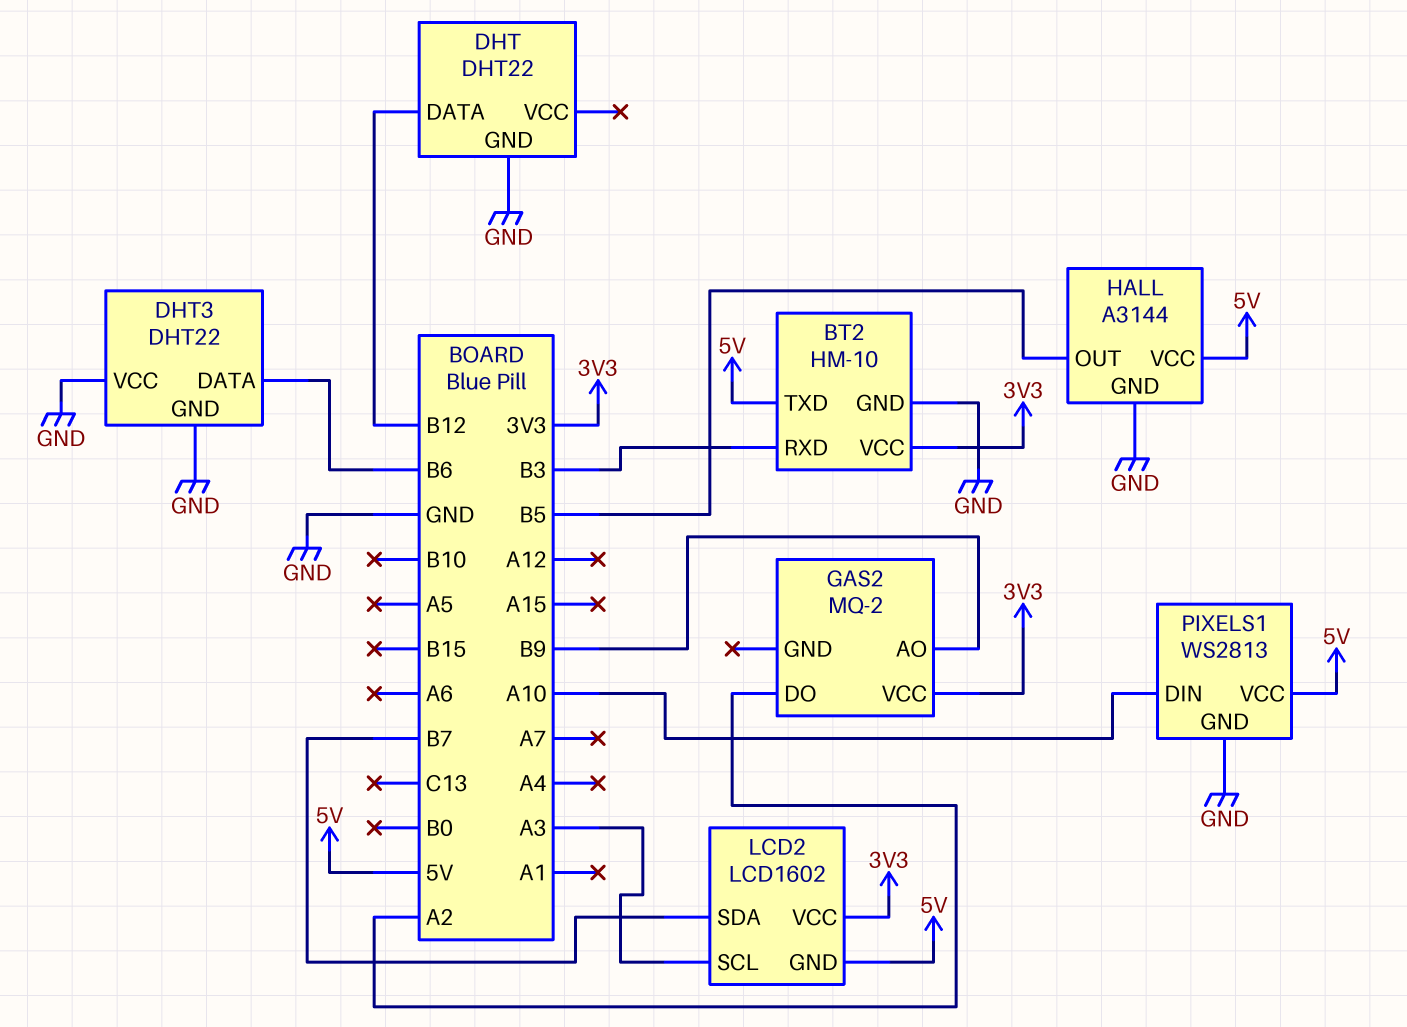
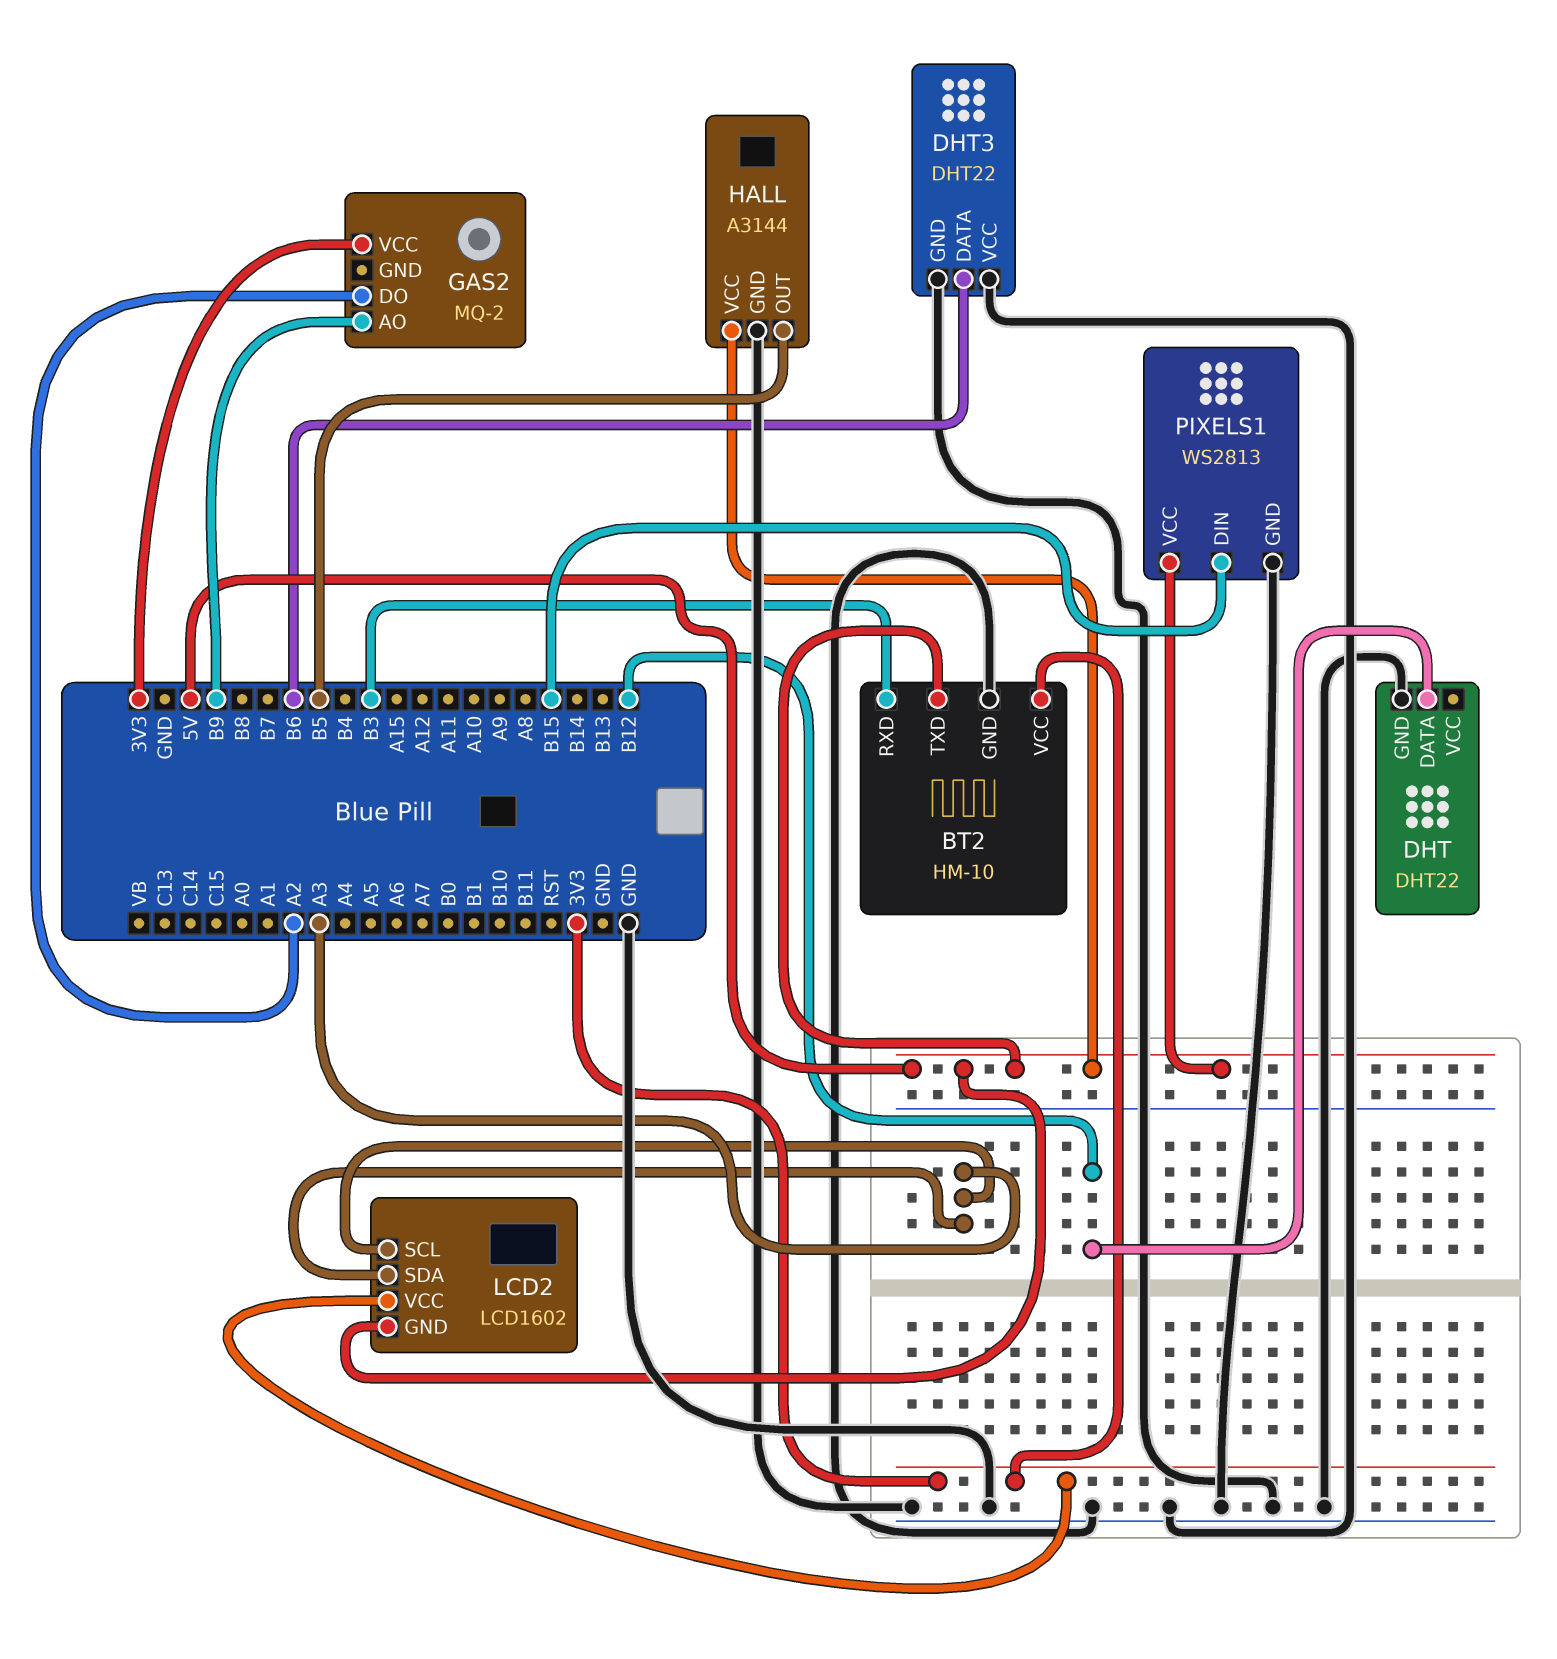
LCD2 pin SDA: B7 -> A3
PIXELS1 pin DIN: A10 -> B15

